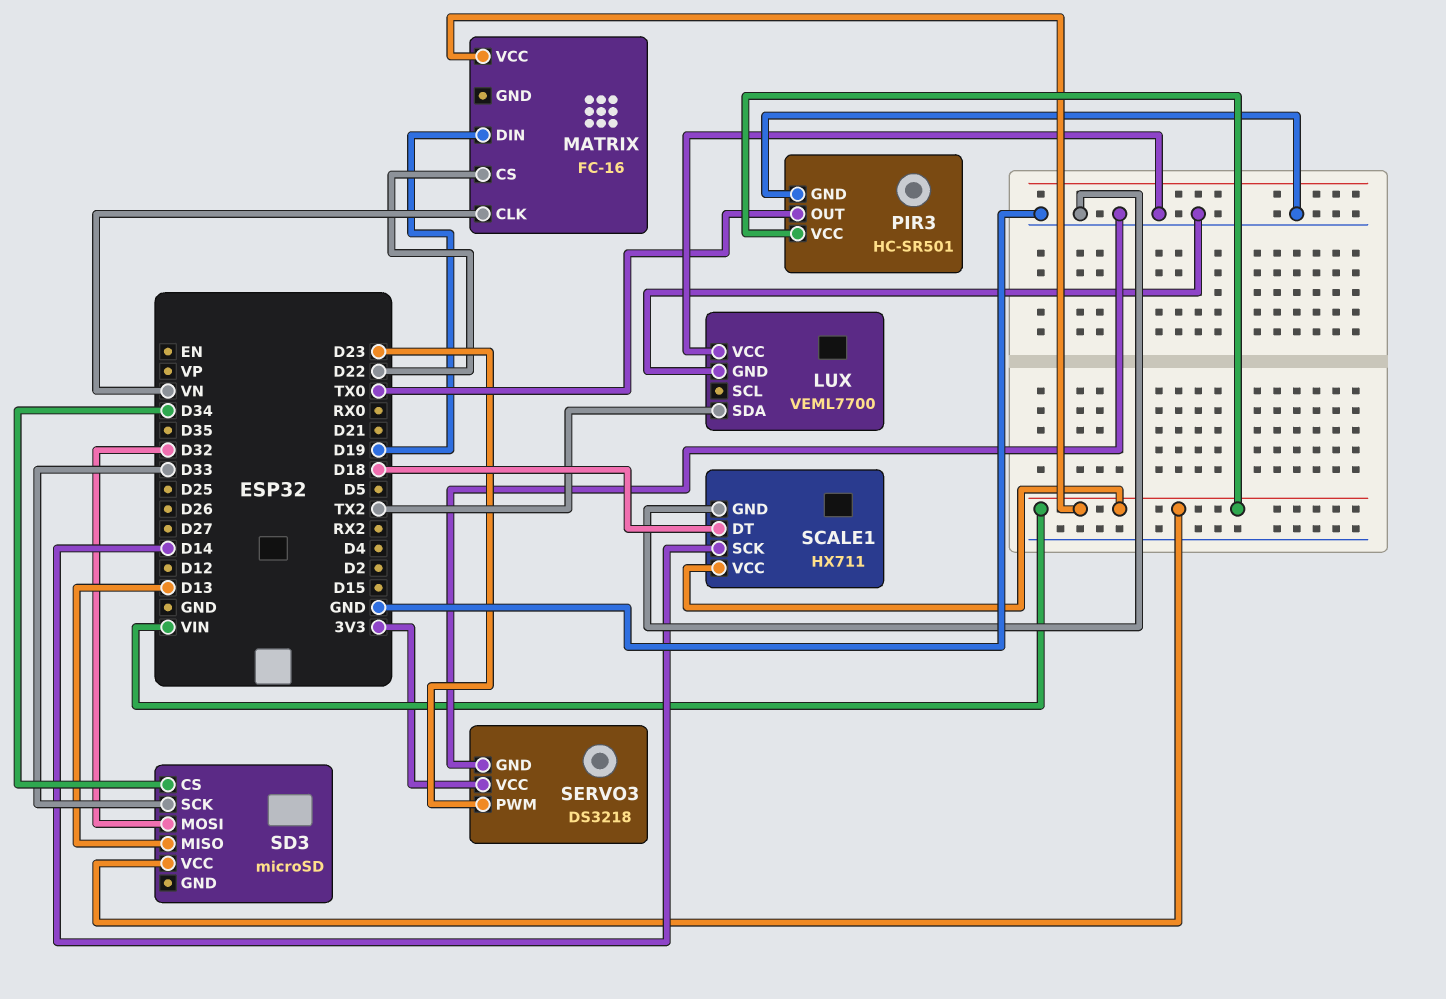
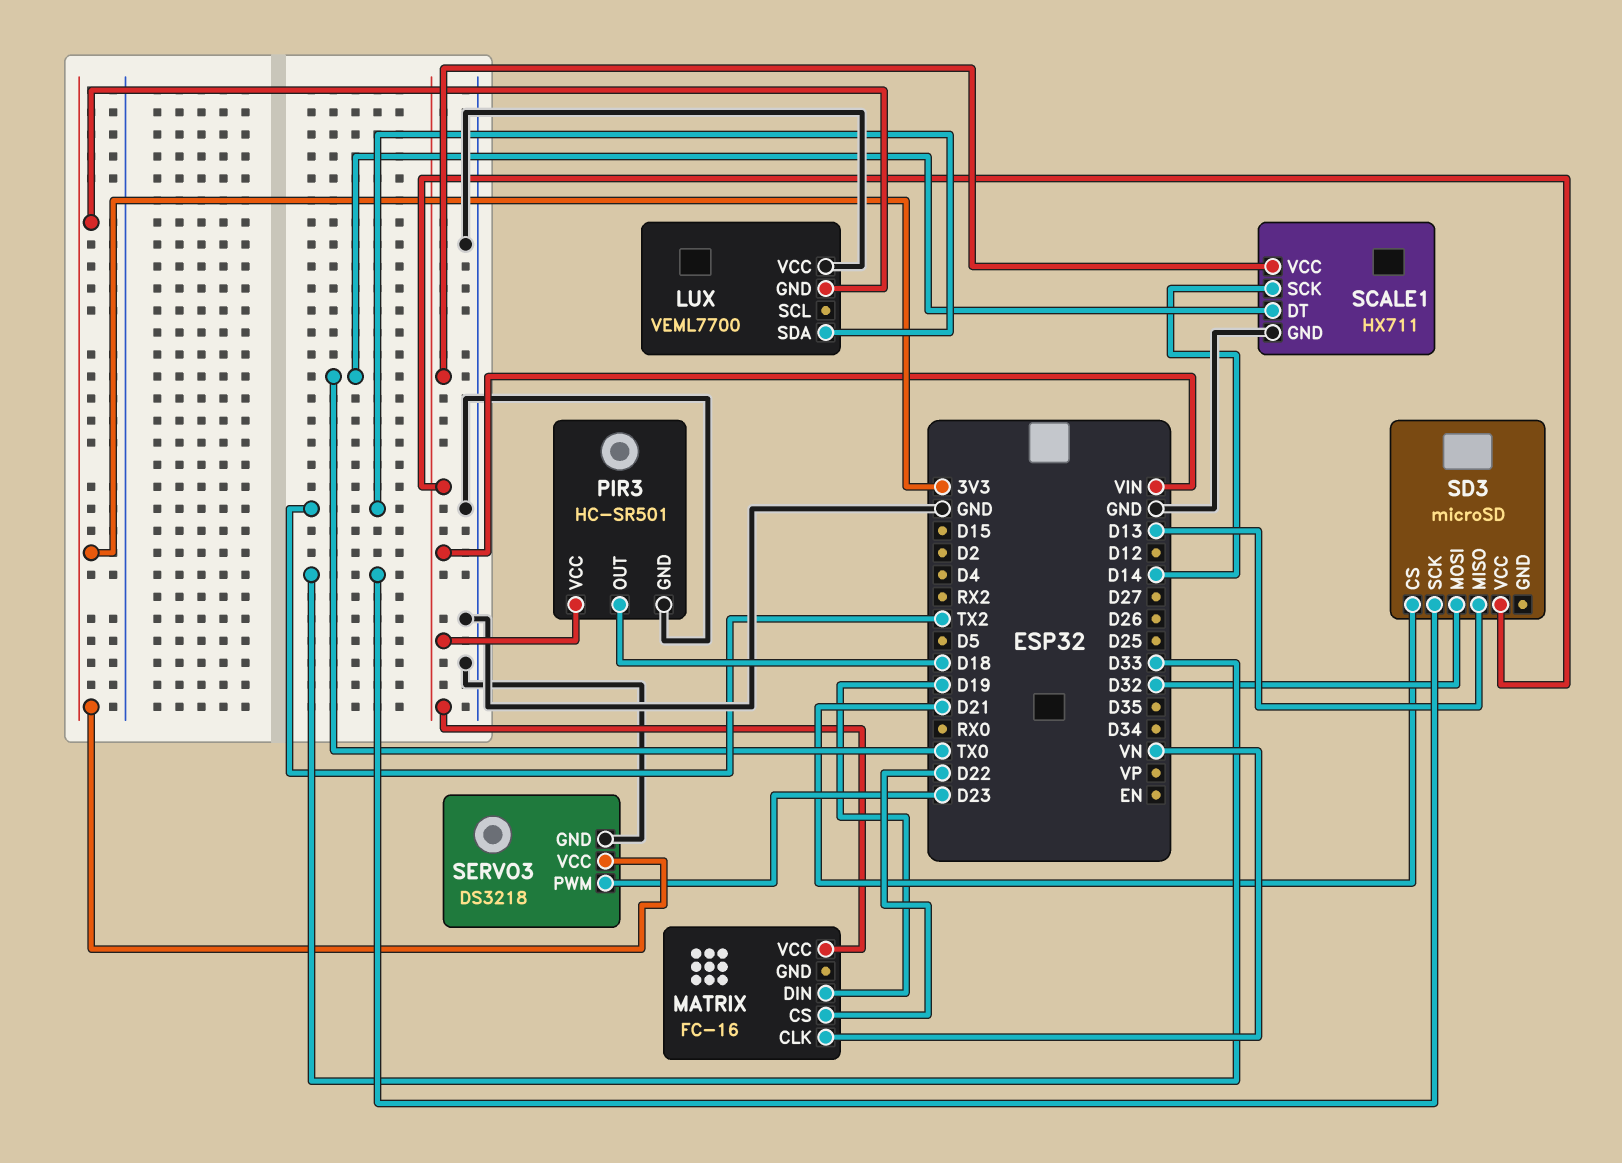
LUX pin GND: GND -> 3V3
PIR3 pin OUT: TX0 -> D18
SCALE1 pin DT: D18 -> TX0
SD3 pin CS: D34 -> D21

